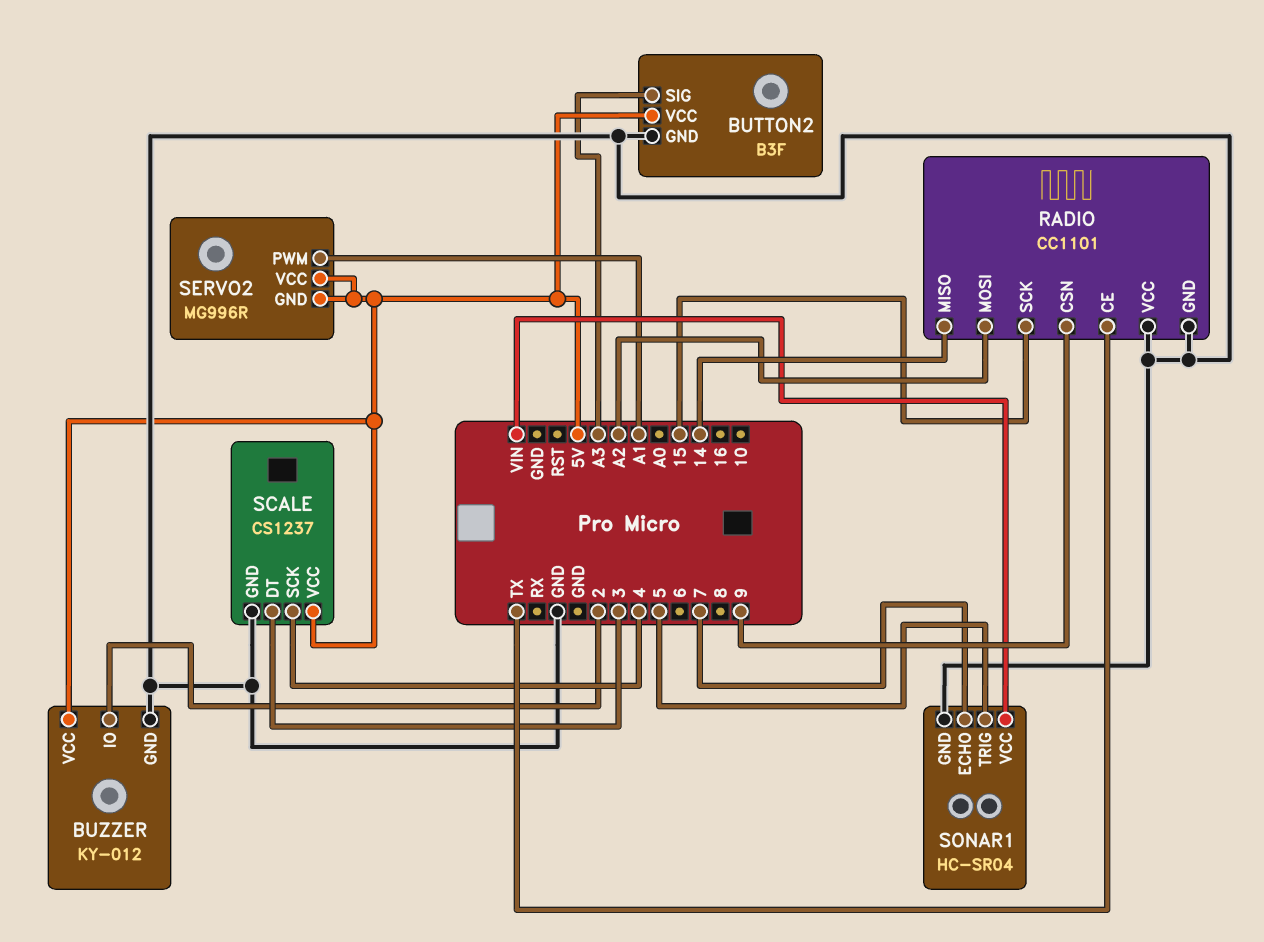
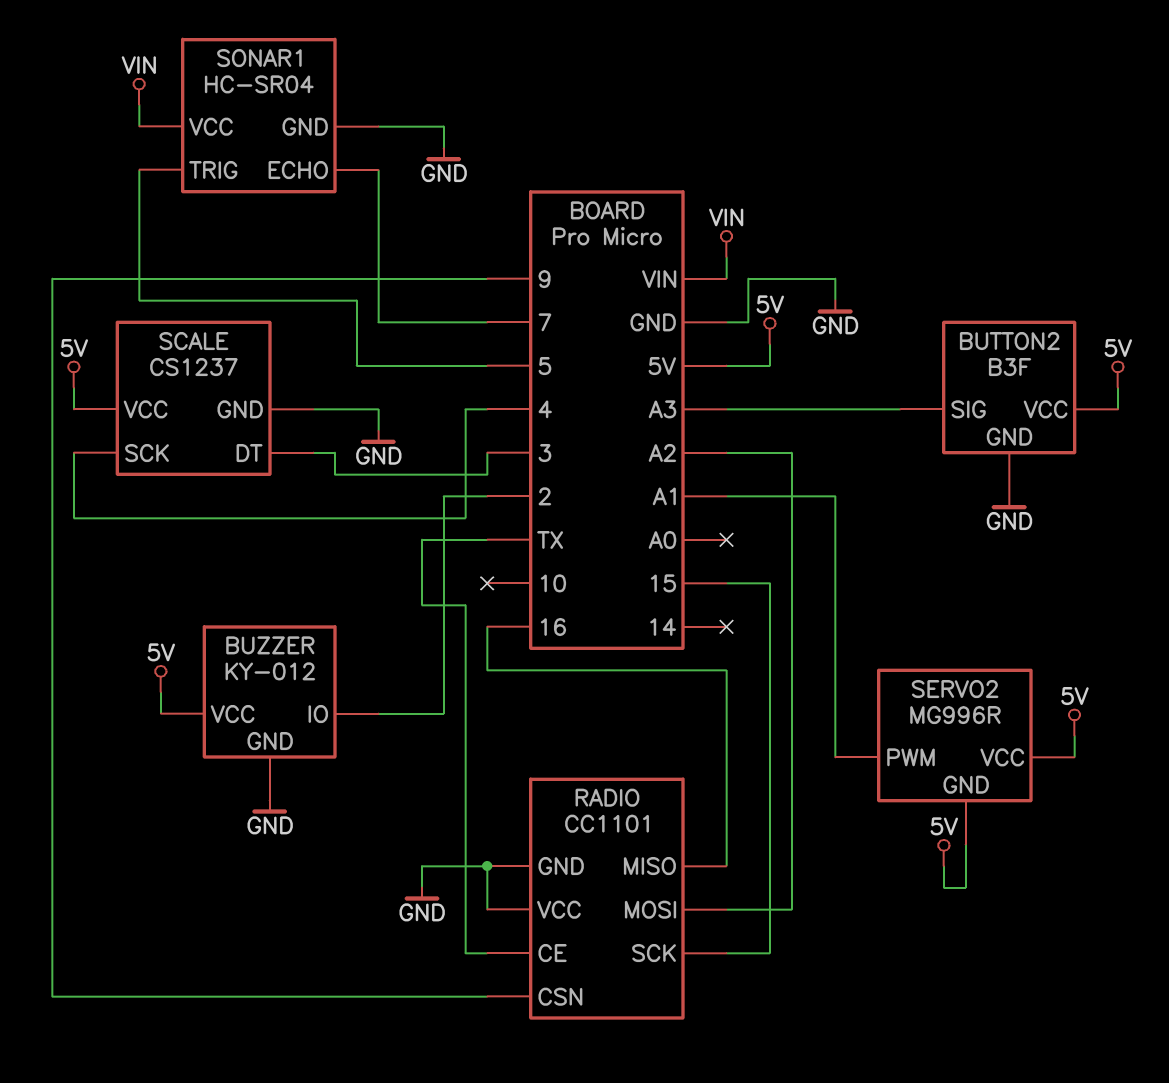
RADIO pin MISO: 14 -> 16

